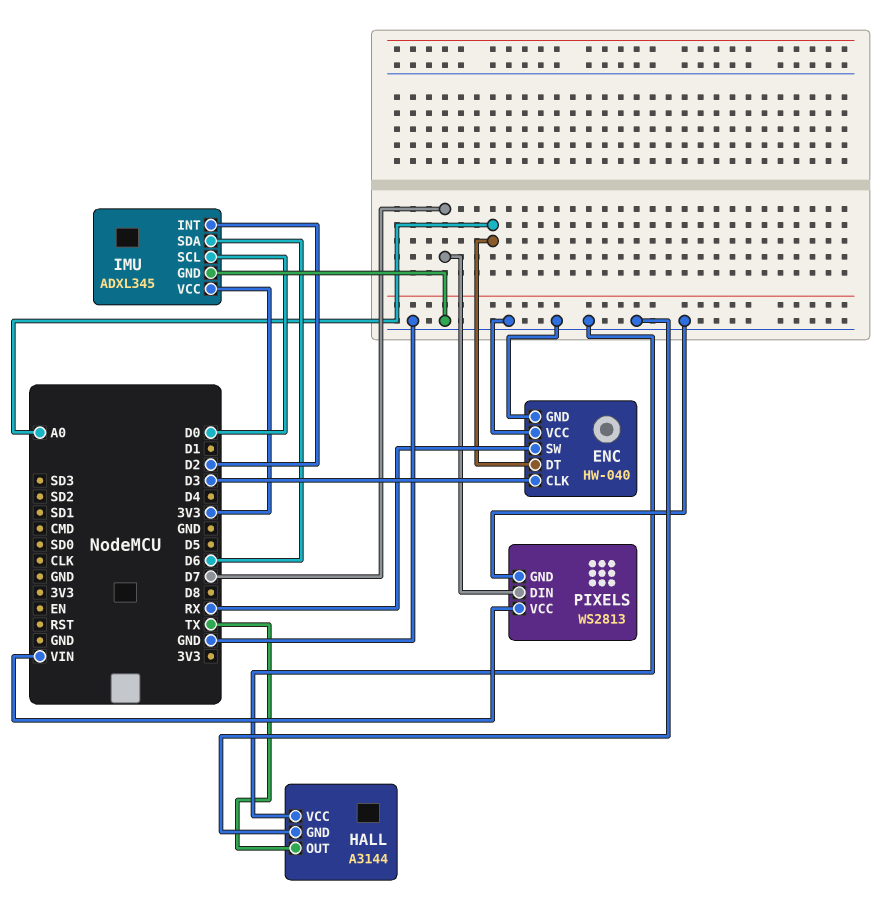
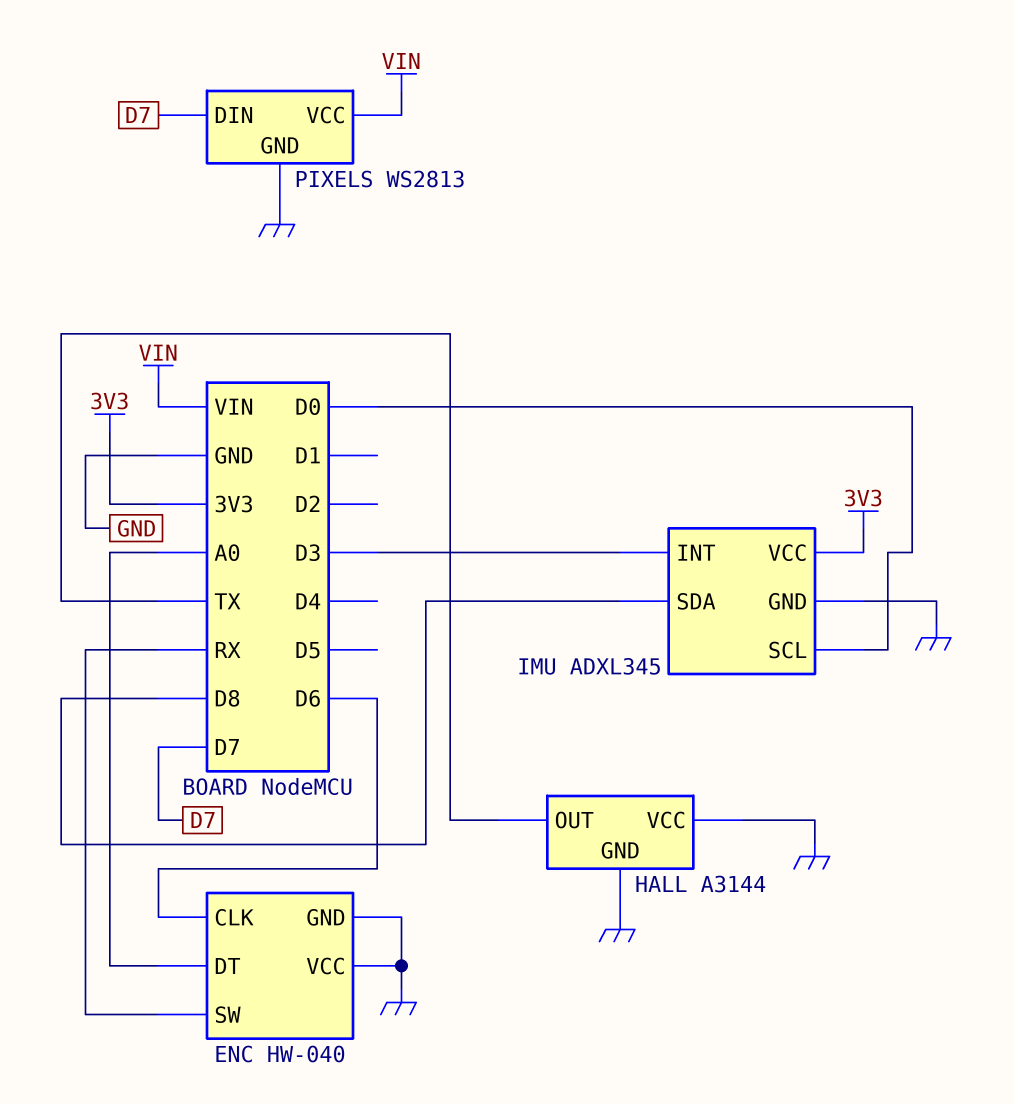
ENC pin CLK: D3 -> D6
IMU pin INT: D2 -> D3
IMU pin SDA: D6 -> D8

